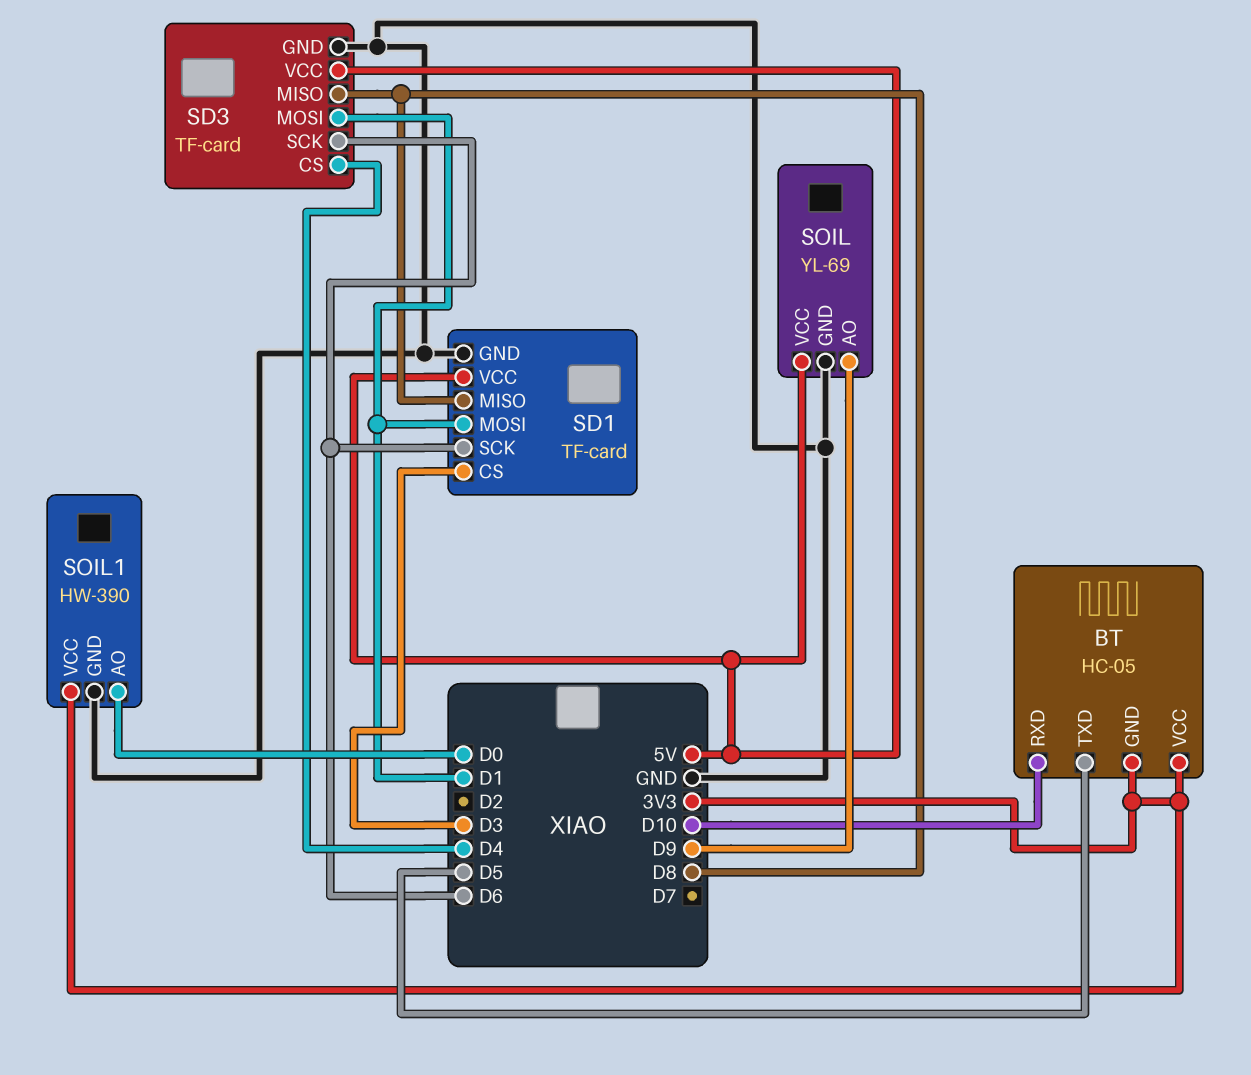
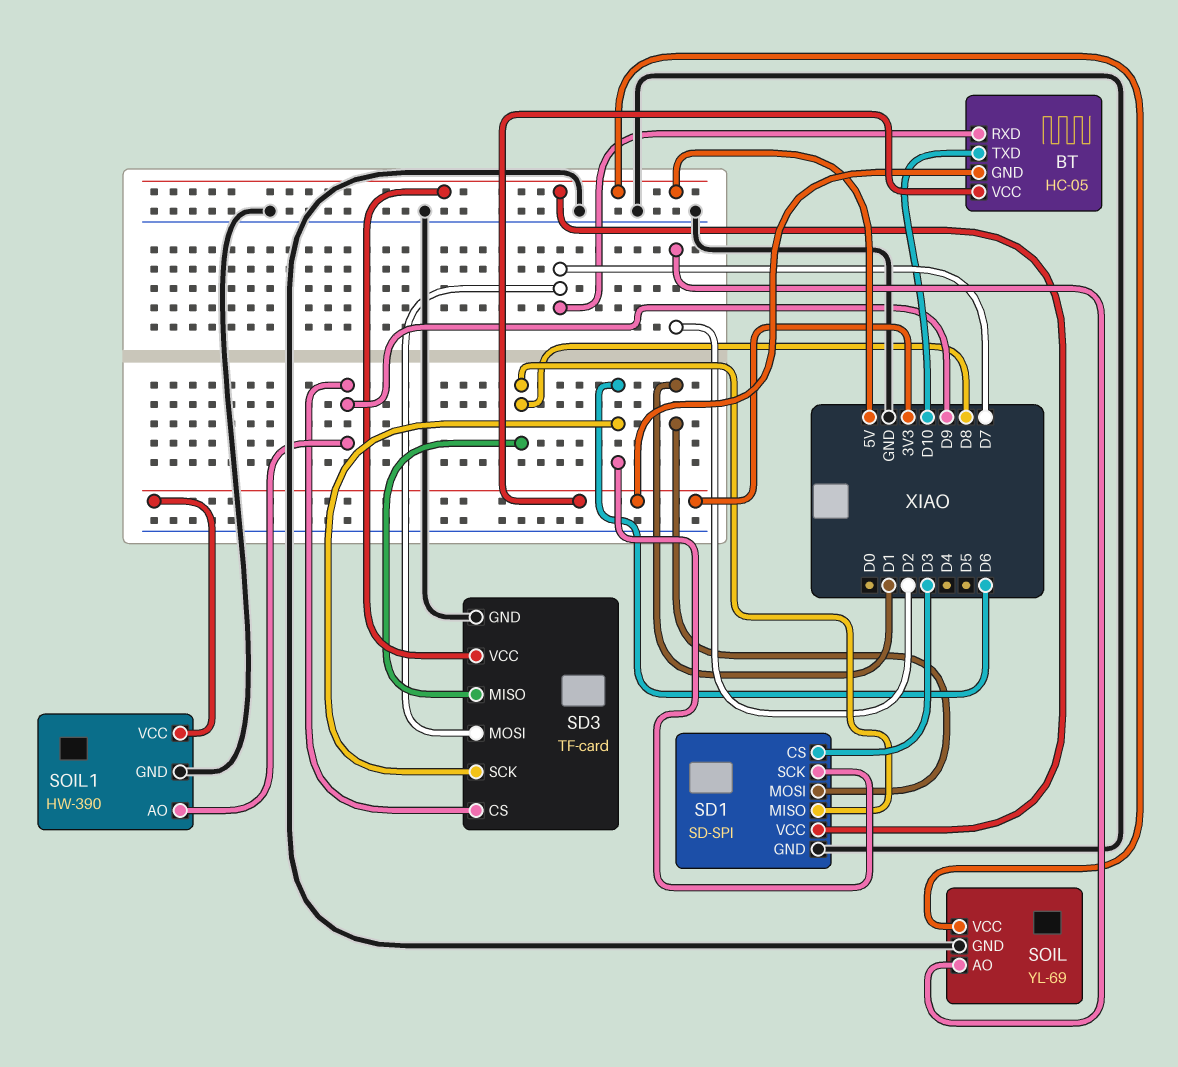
BT pin RXD: D10 -> D7
BT pin TXD: D5 -> D10
SD1: TF-card -> SD-SPI
SD3 pin CS: D4 -> D9
SD3 pin MOSI: D1 -> D7
SOIL pin AO: D9 -> D2
SOIL1 pin AO: D0 -> D9

